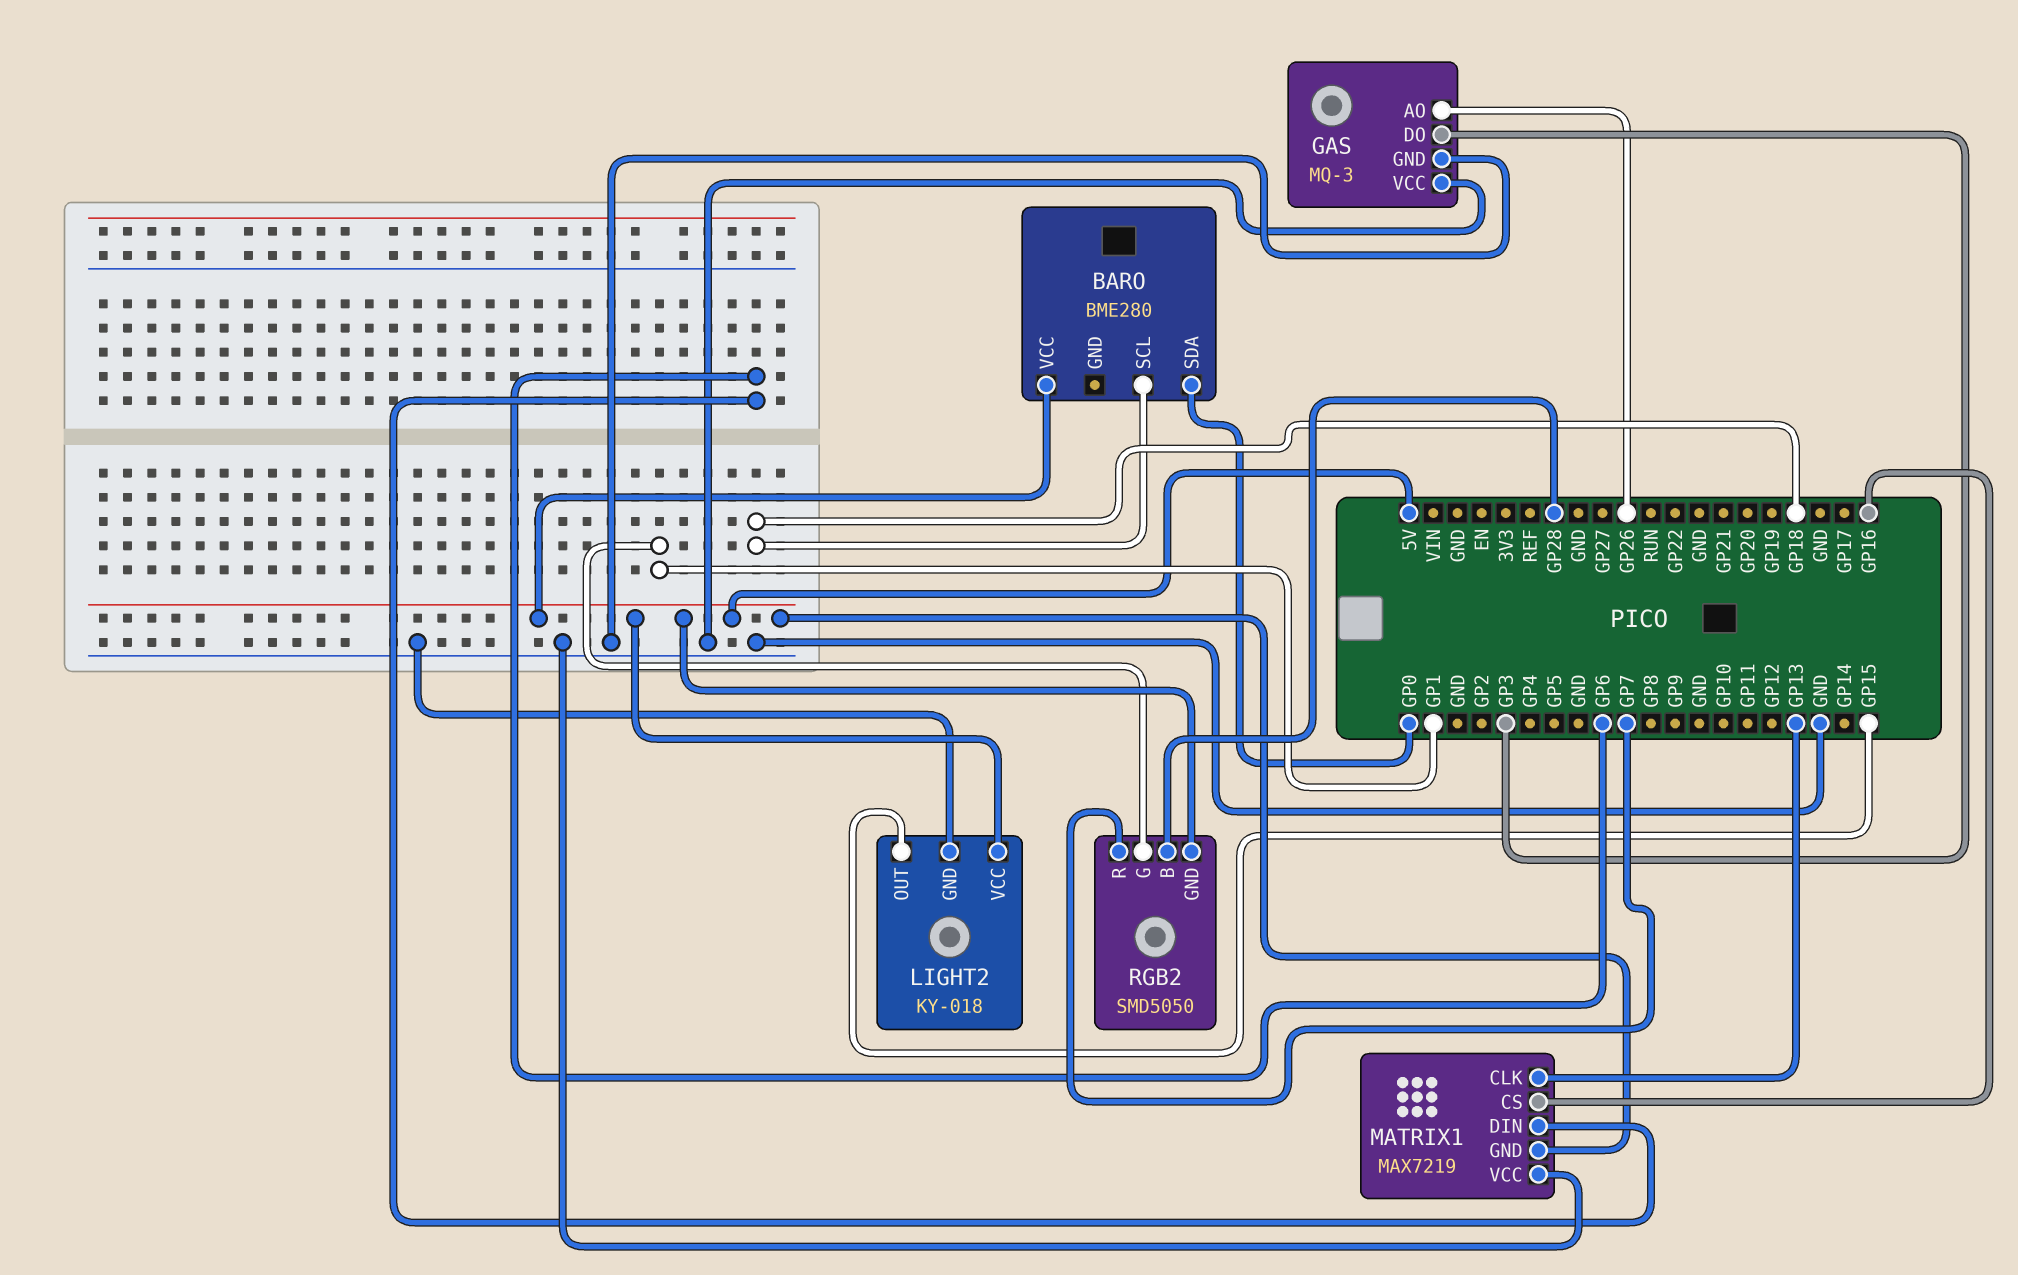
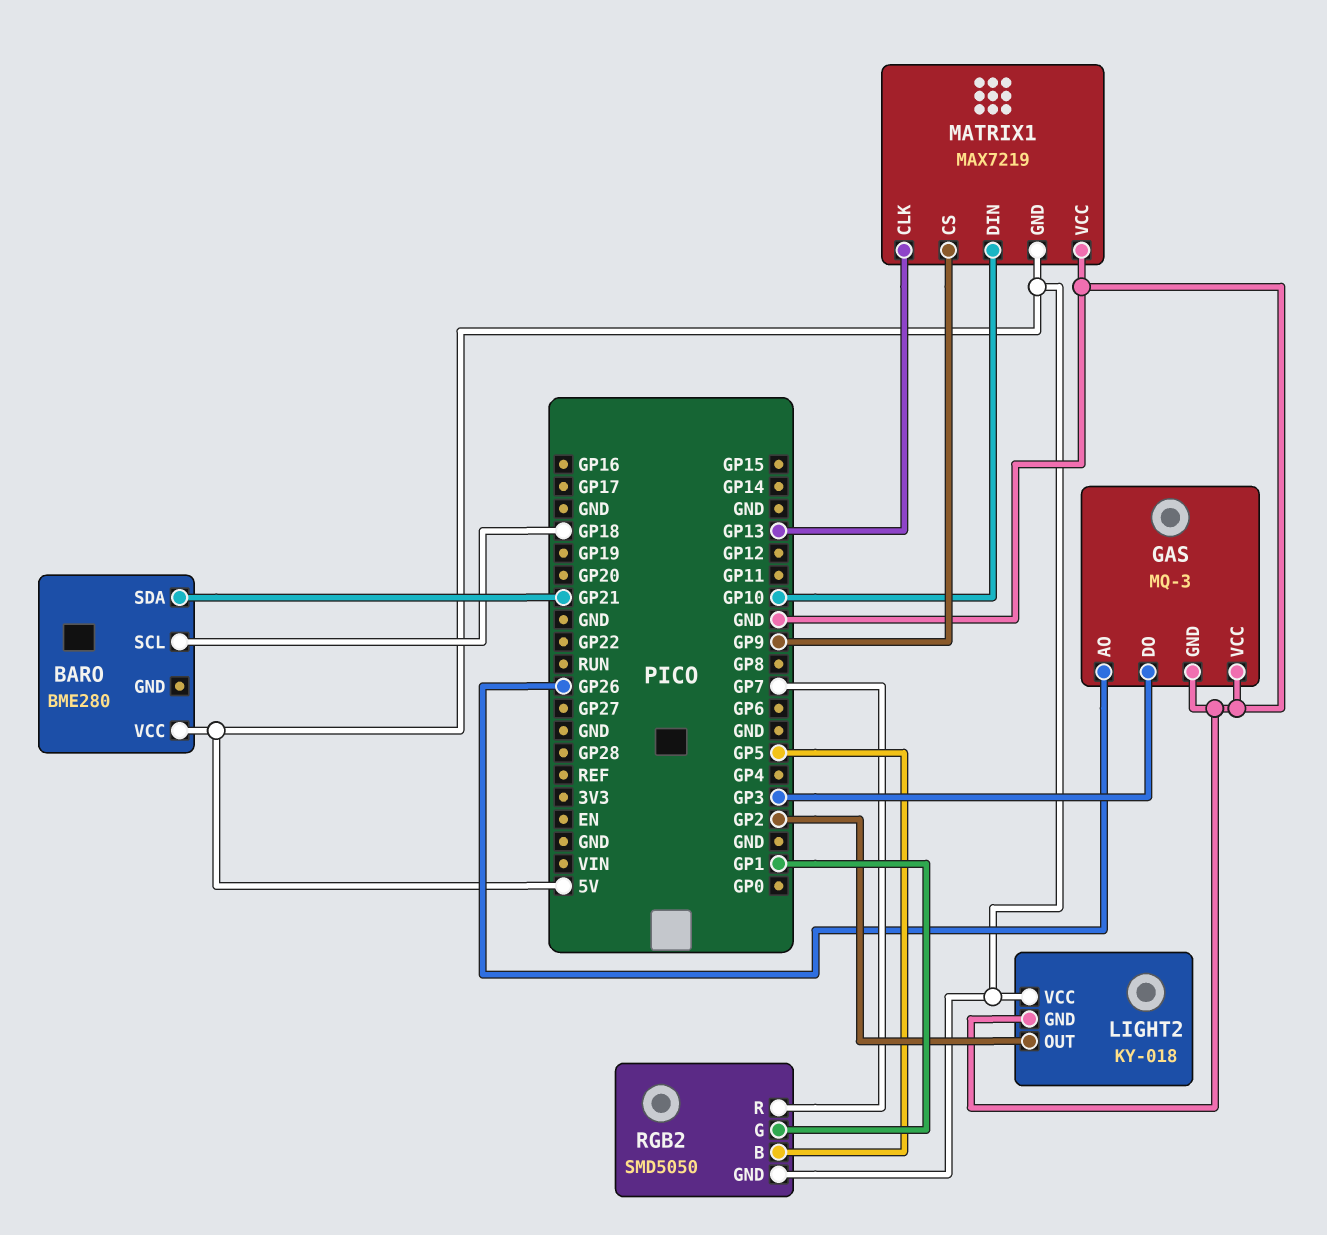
BARO pin SDA: GP0 -> GP21
LIGHT2 pin OUT: GP15 -> GP2
MATRIX1 pin CS: GP16 -> GP9
MATRIX1 pin DIN: GP6 -> GP10
RGB2 pin B: GP28 -> GP5

